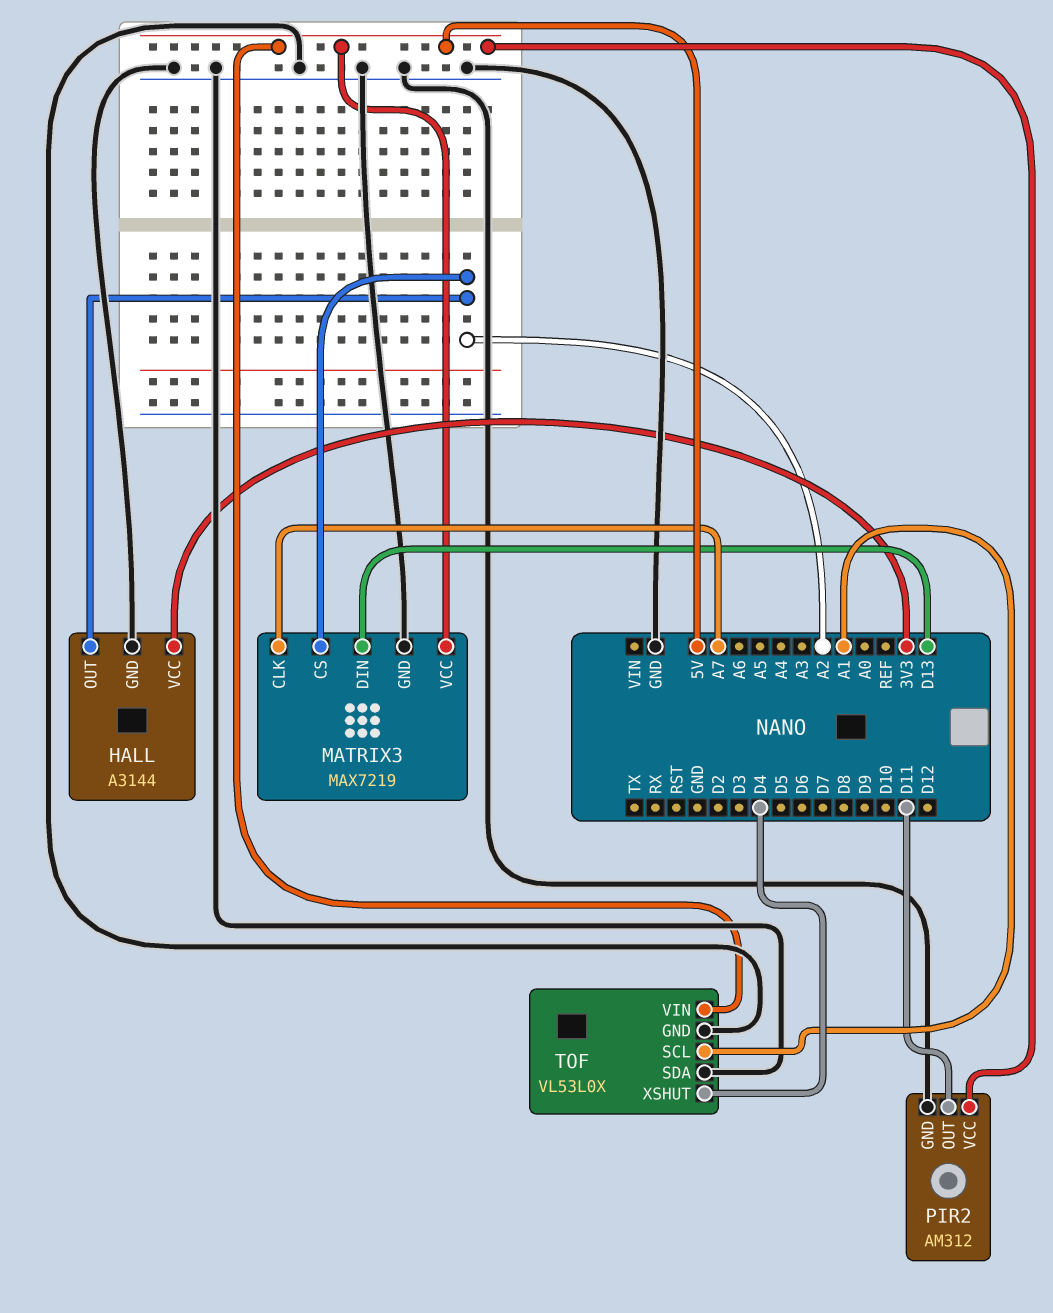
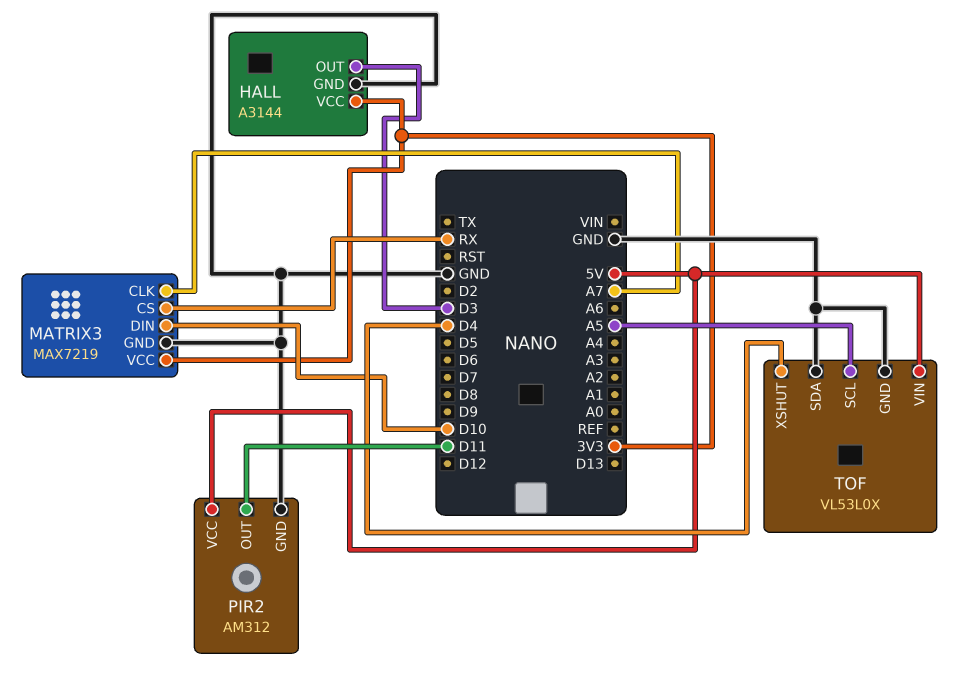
HALL pin OUT: A2 -> D3
MATRIX3 pin CS: A2 -> RX
MATRIX3 pin DIN: D13 -> D10
MATRIX3 pin VCC: 5V -> 3V3
TOF pin SCL: A1 -> A5

